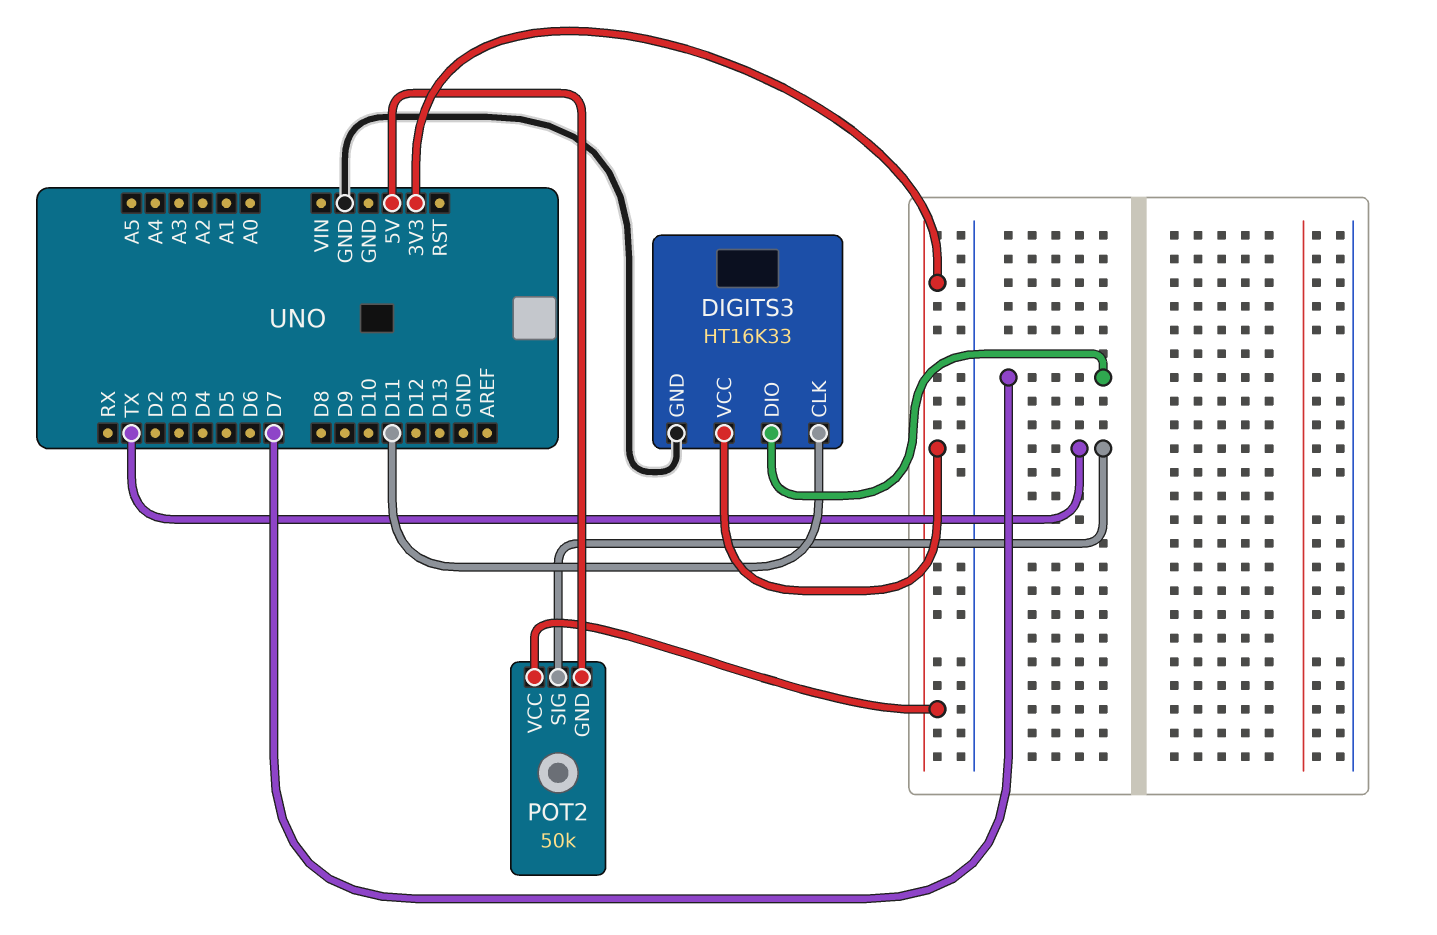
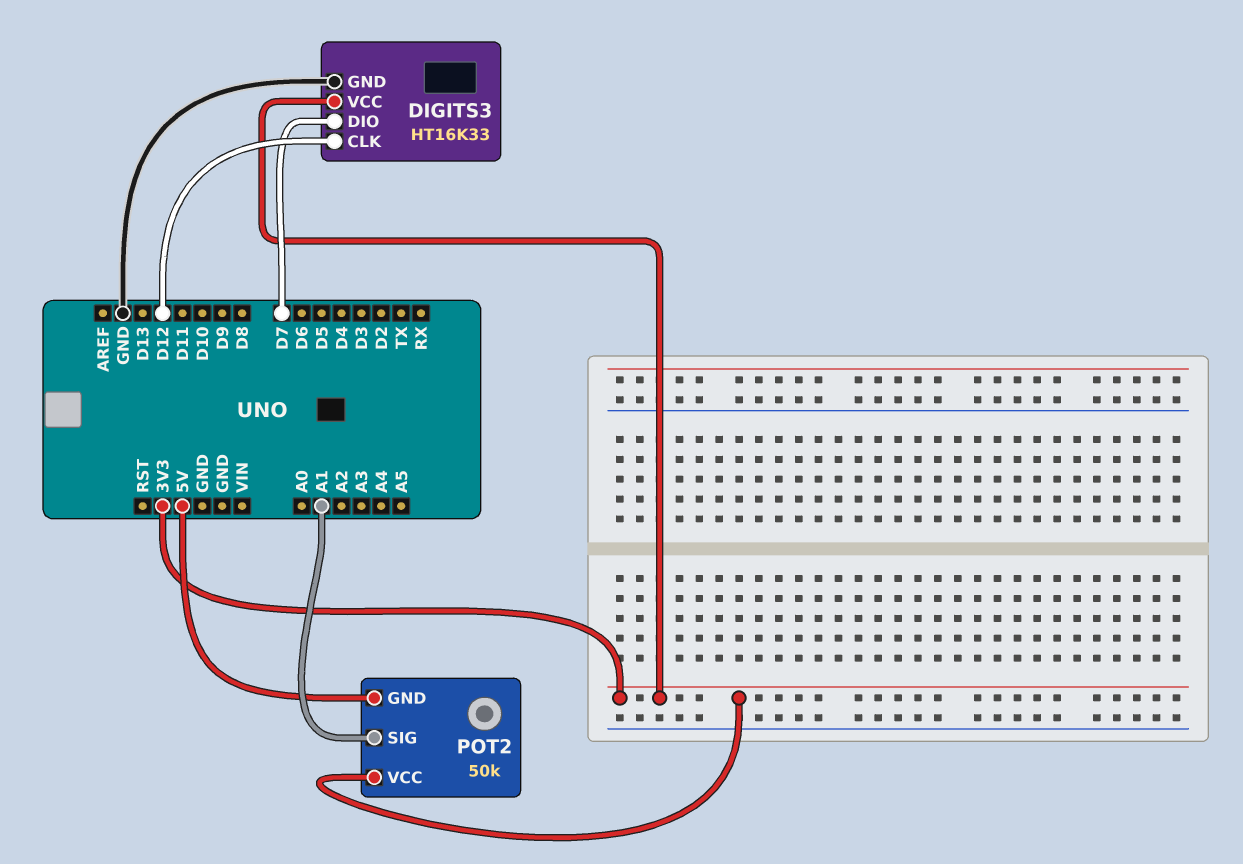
DIGITS3 pin CLK: D11 -> D12
POT2 pin SIG: TX -> A1

